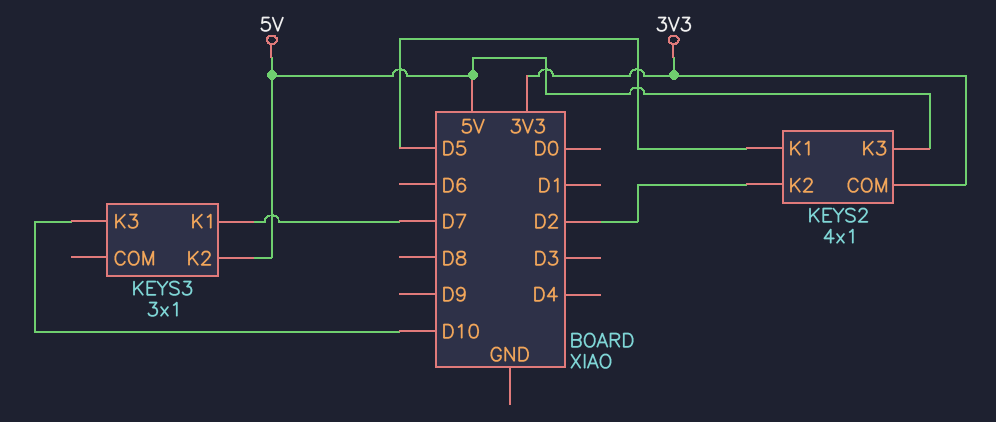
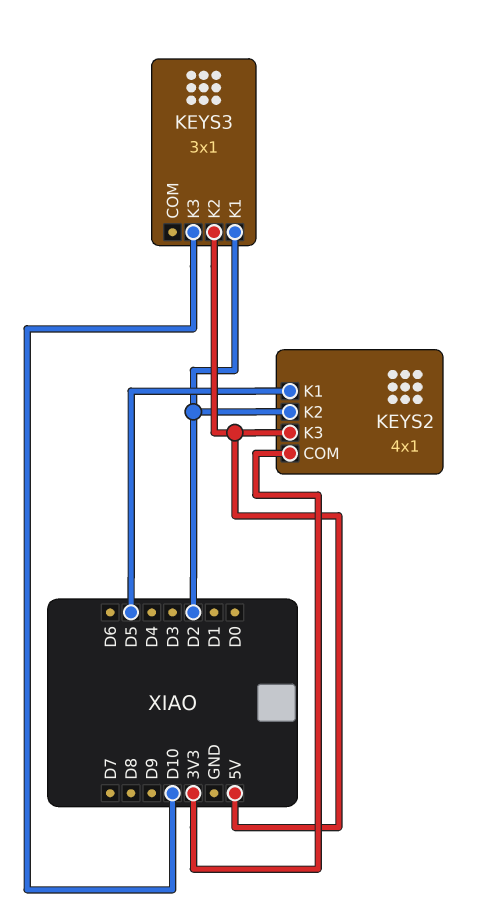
KEYS3 pin K1: D7 -> D2

